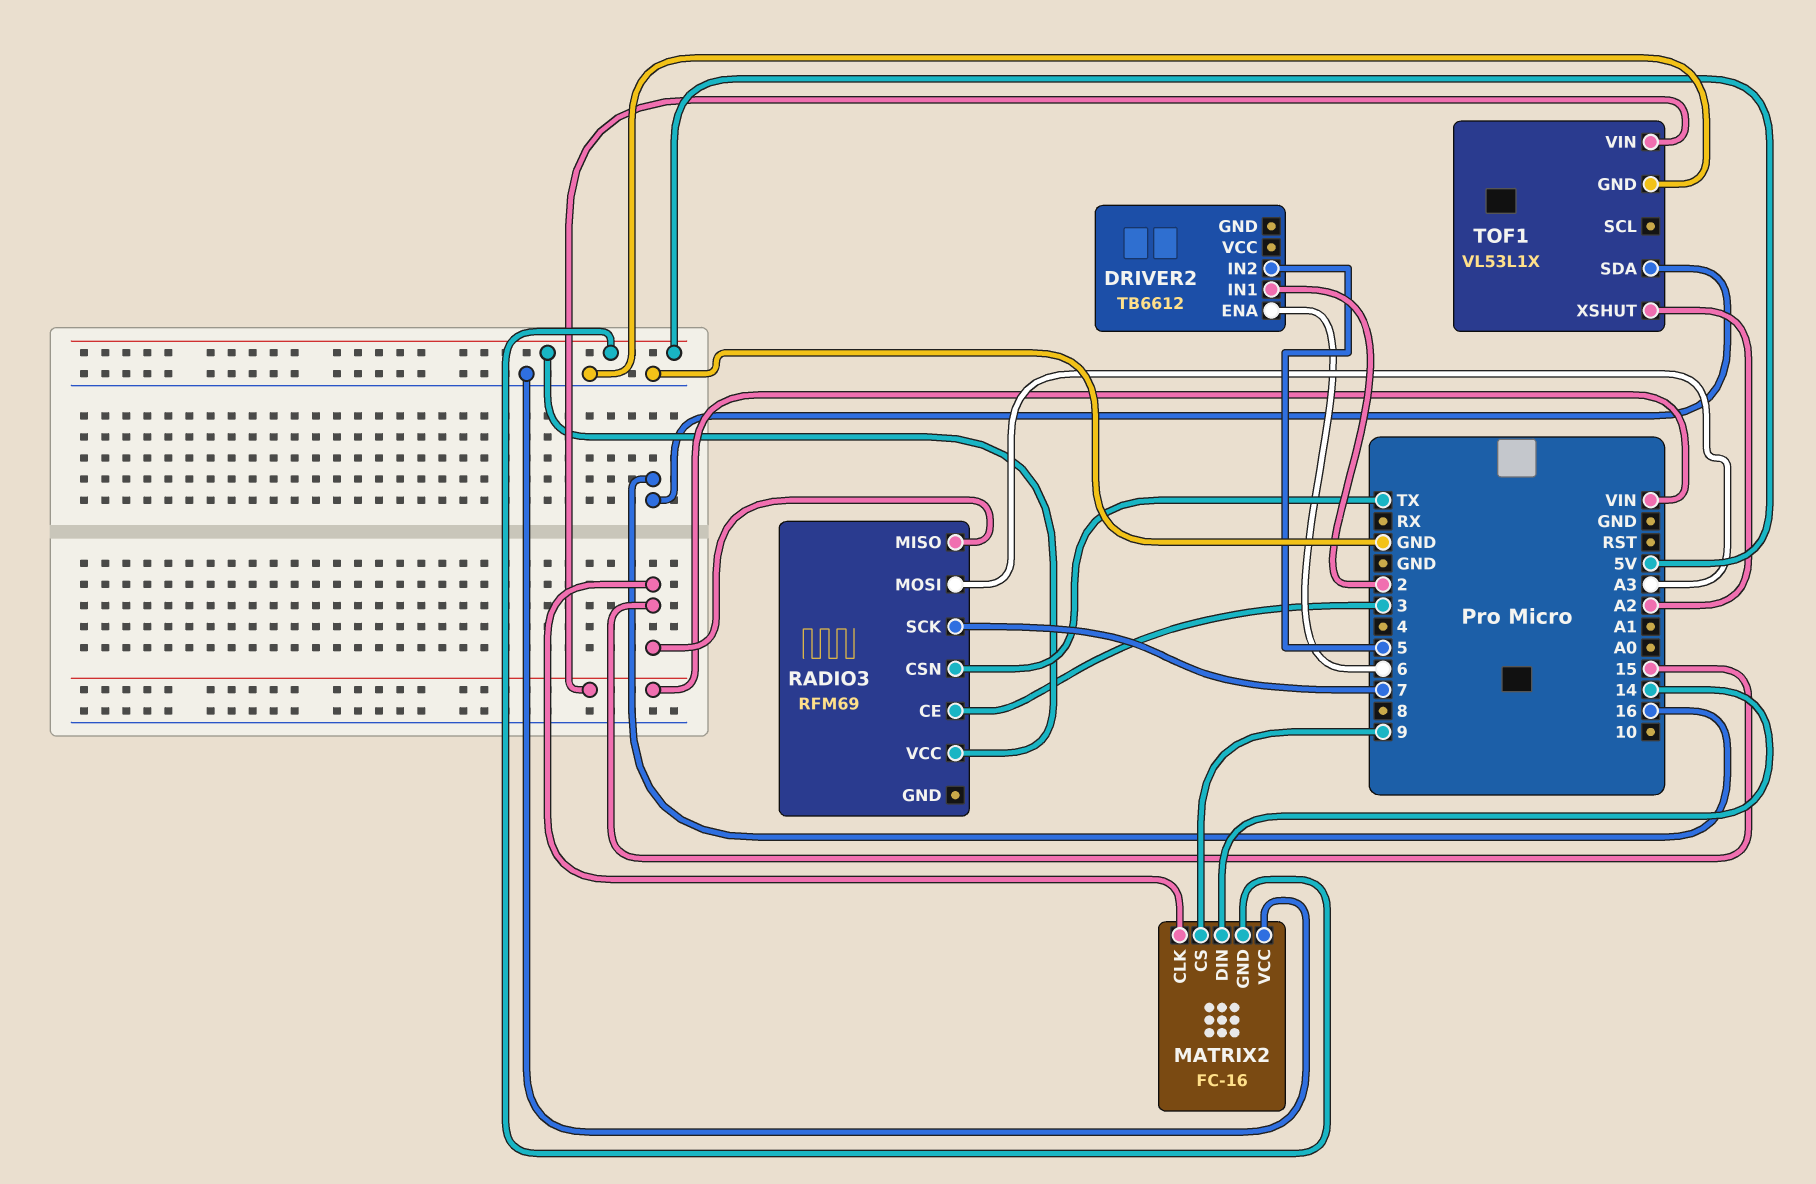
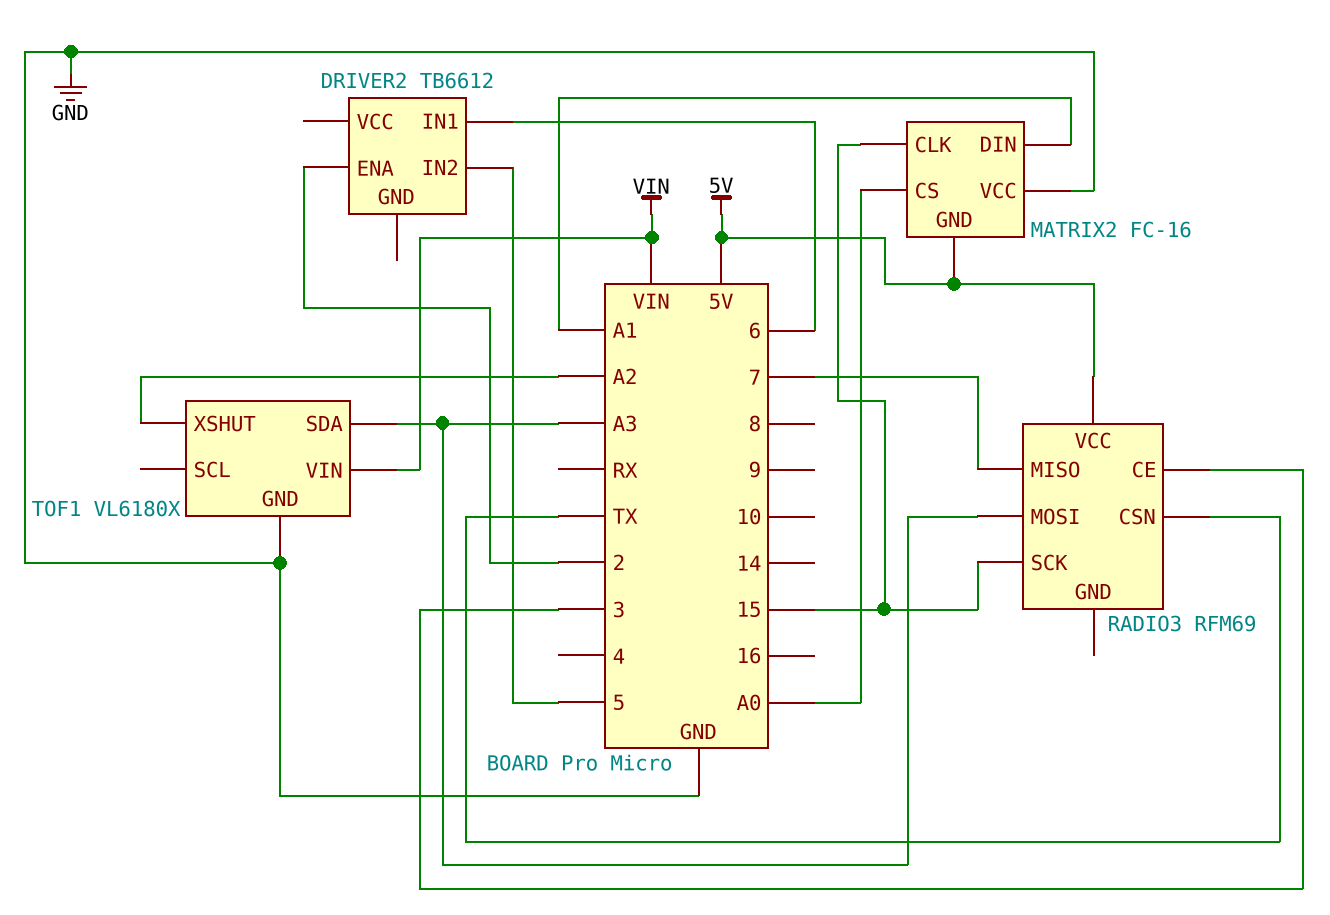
DRIVER2 pin ENA: 6 -> 2
DRIVER2 pin IN1: 2 -> 6
MATRIX2 pin CS: 9 -> A0
MATRIX2 pin DIN: 14 -> A1
RADIO3 pin MISO: 15 -> 7
RADIO3 pin SCK: 7 -> 15
TOF1: VL53L1X -> VL6180X
TOF1 pin SDA: 16 -> A3

